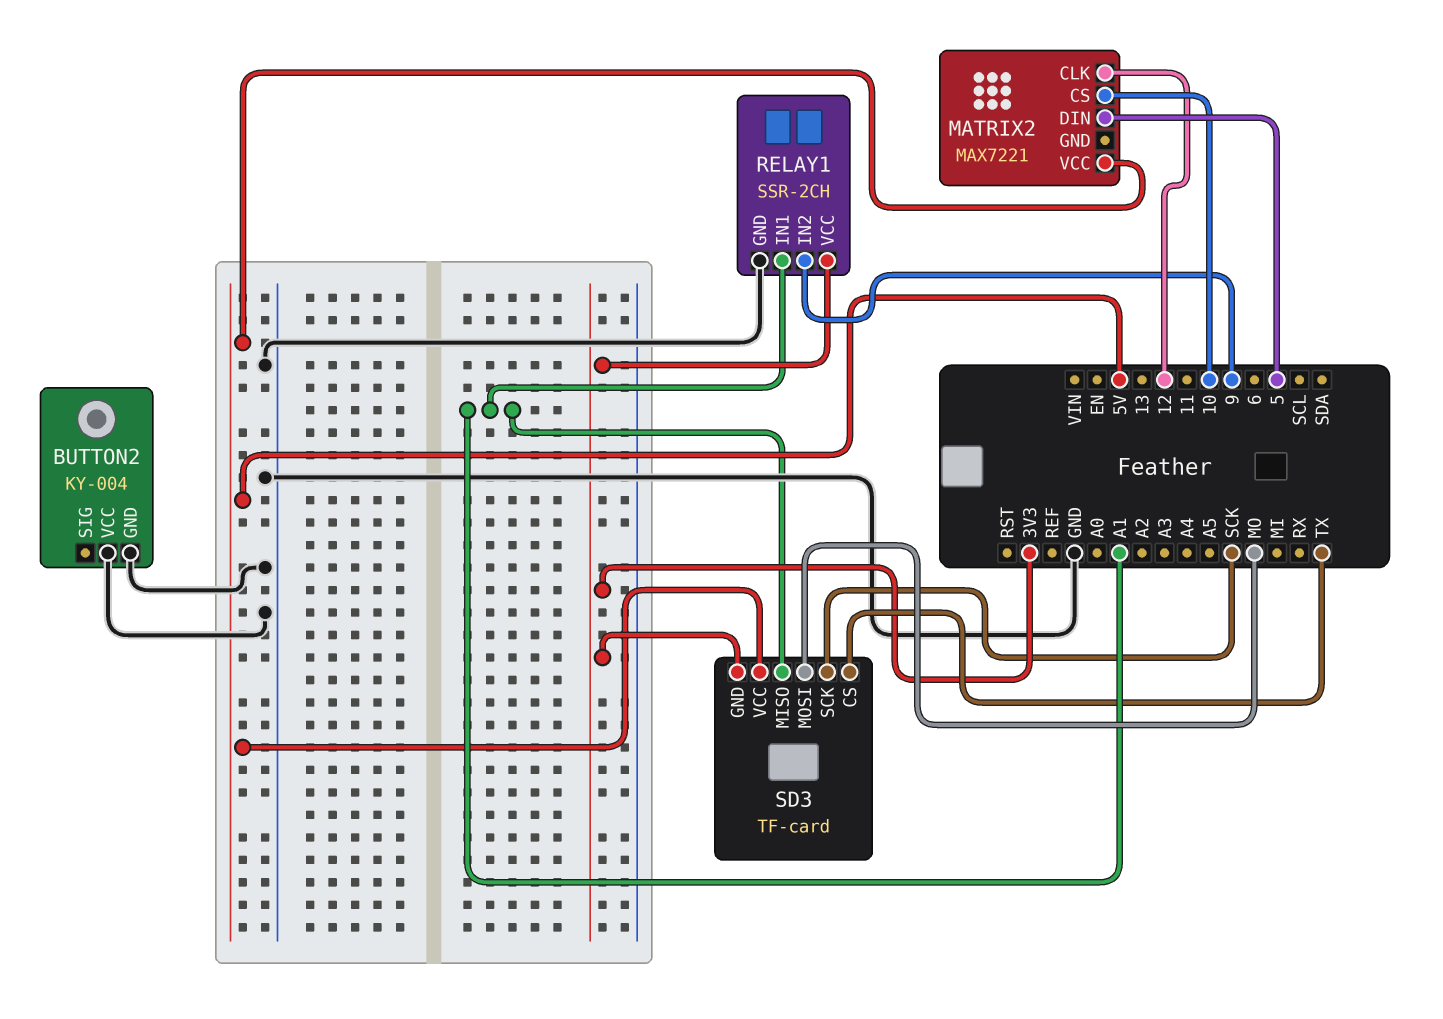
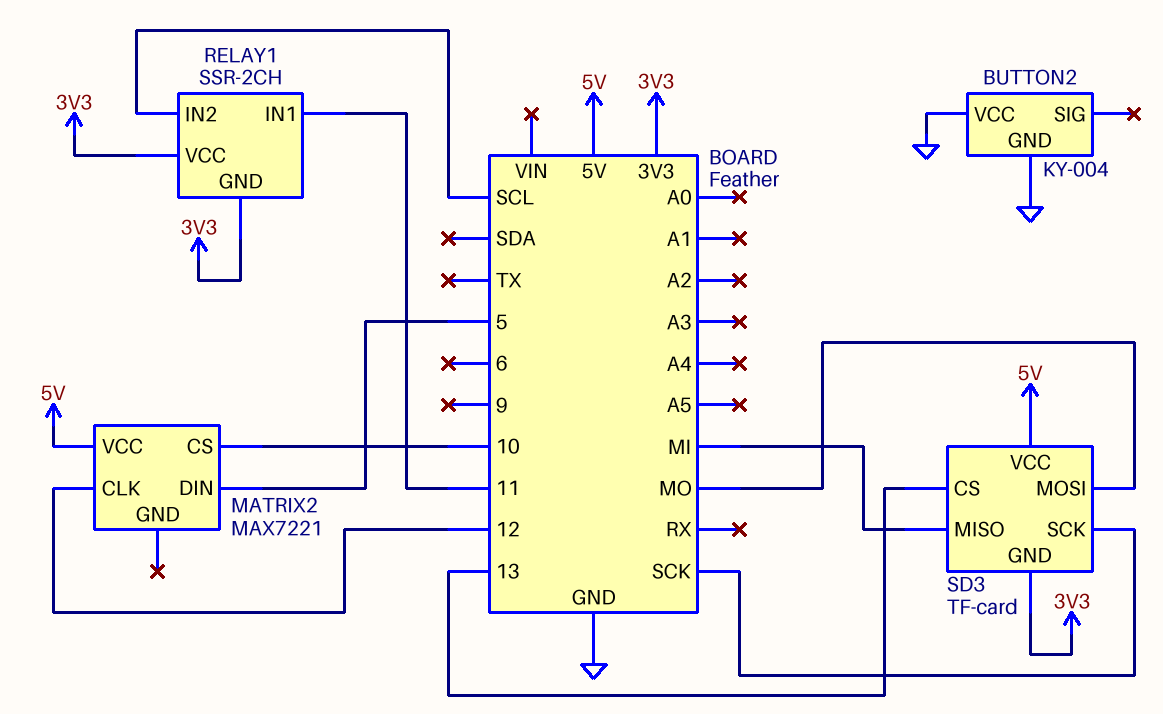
RELAY1 pin GND: GND -> 3V3
RELAY1 pin IN1: A1 -> 11
RELAY1 pin IN2: 9 -> SCL
SD3 pin CS: TX -> 13
SD3 pin MISO: A1 -> MI

